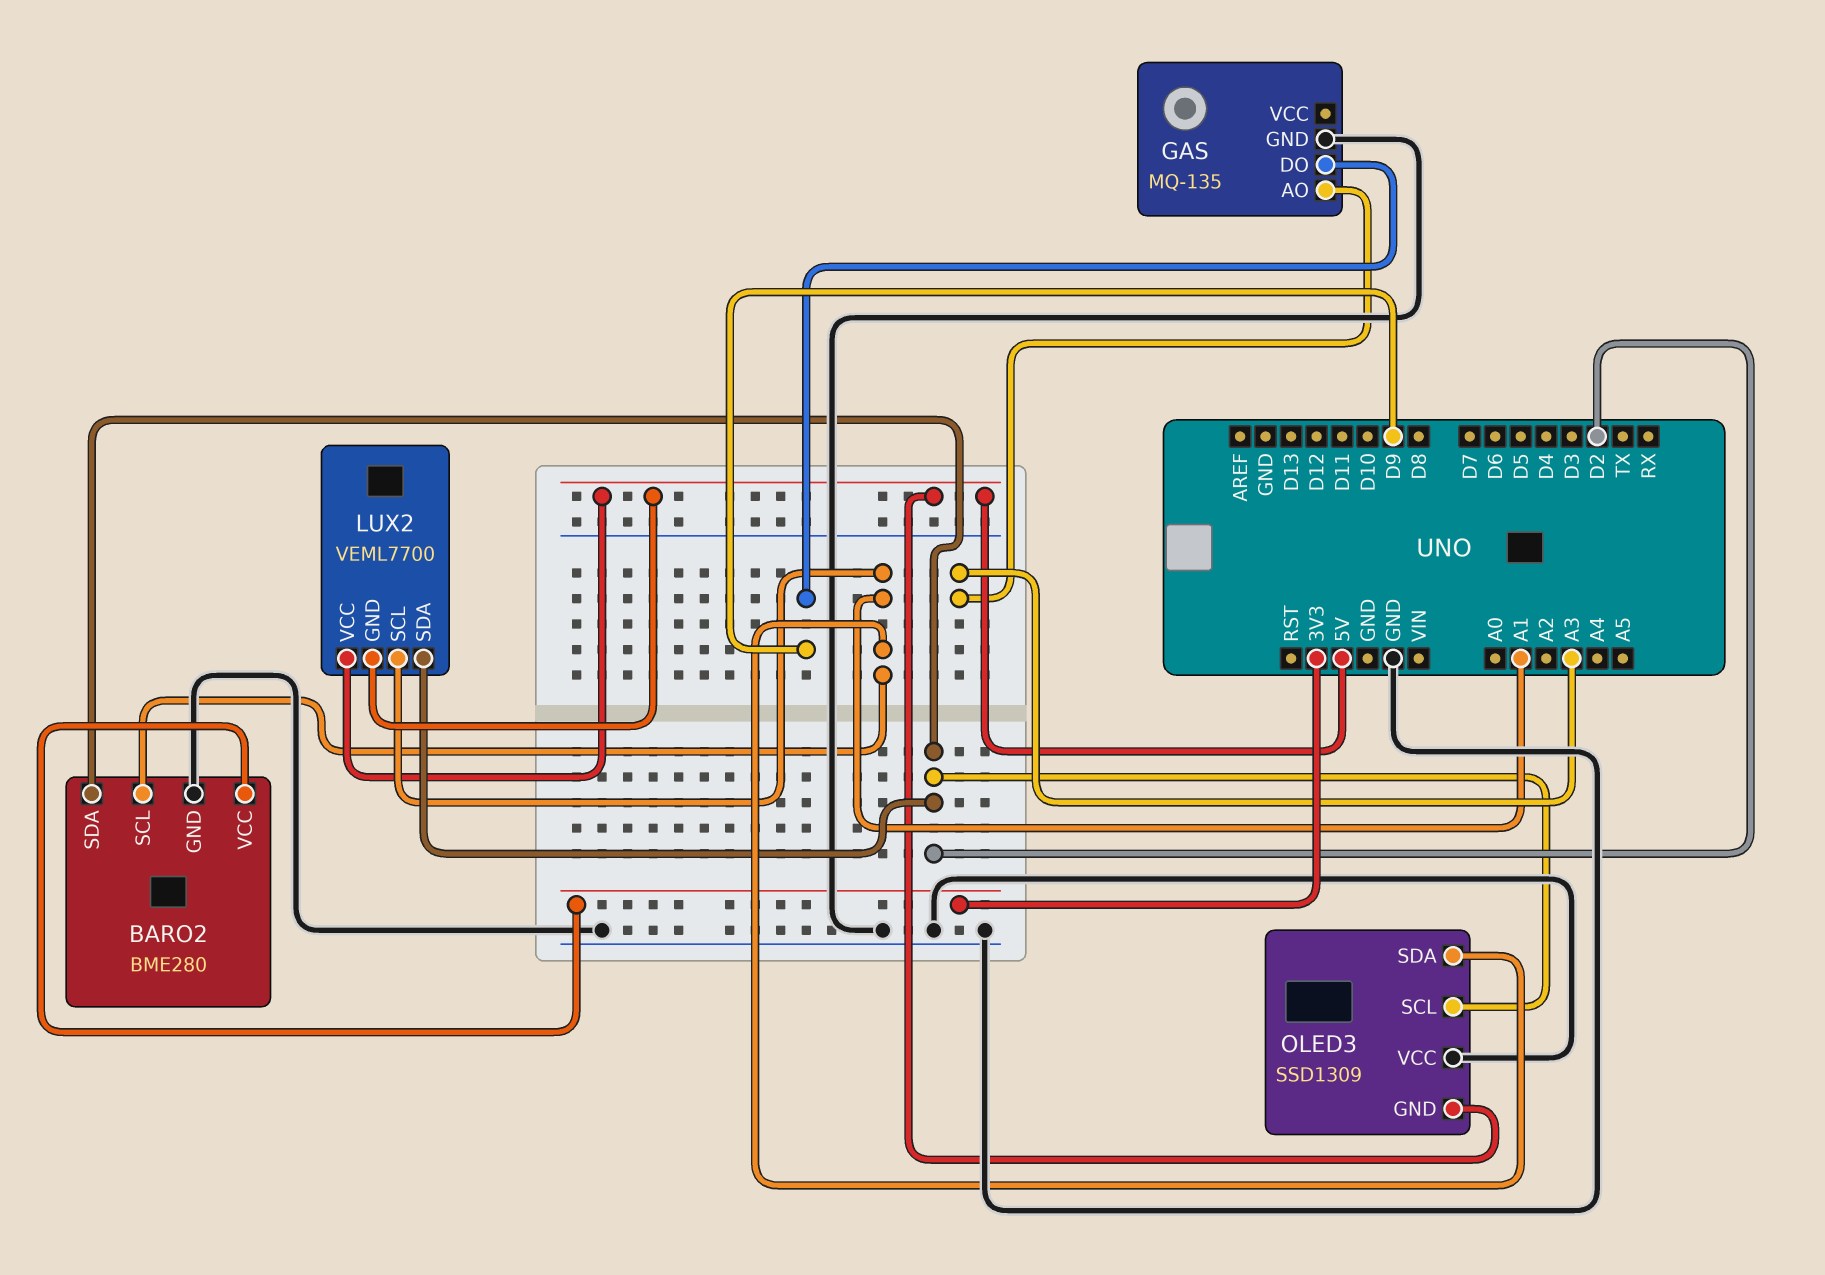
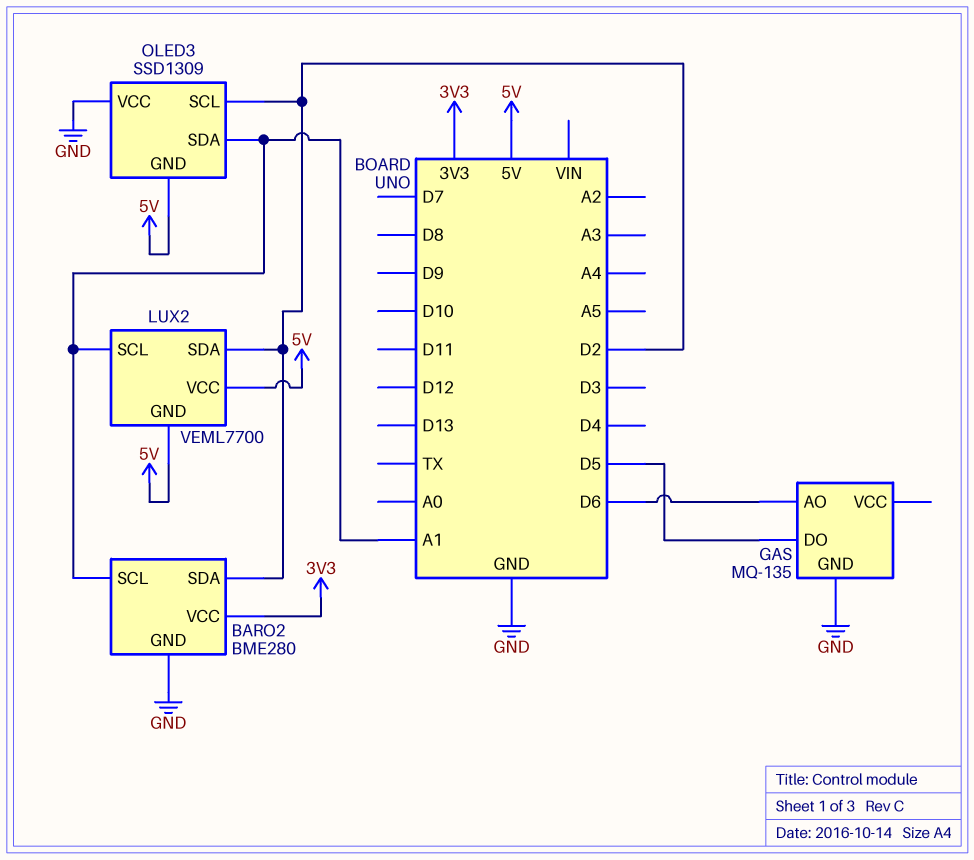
GAS pin AO: A3 -> D6
GAS pin DO: D9 -> D5

